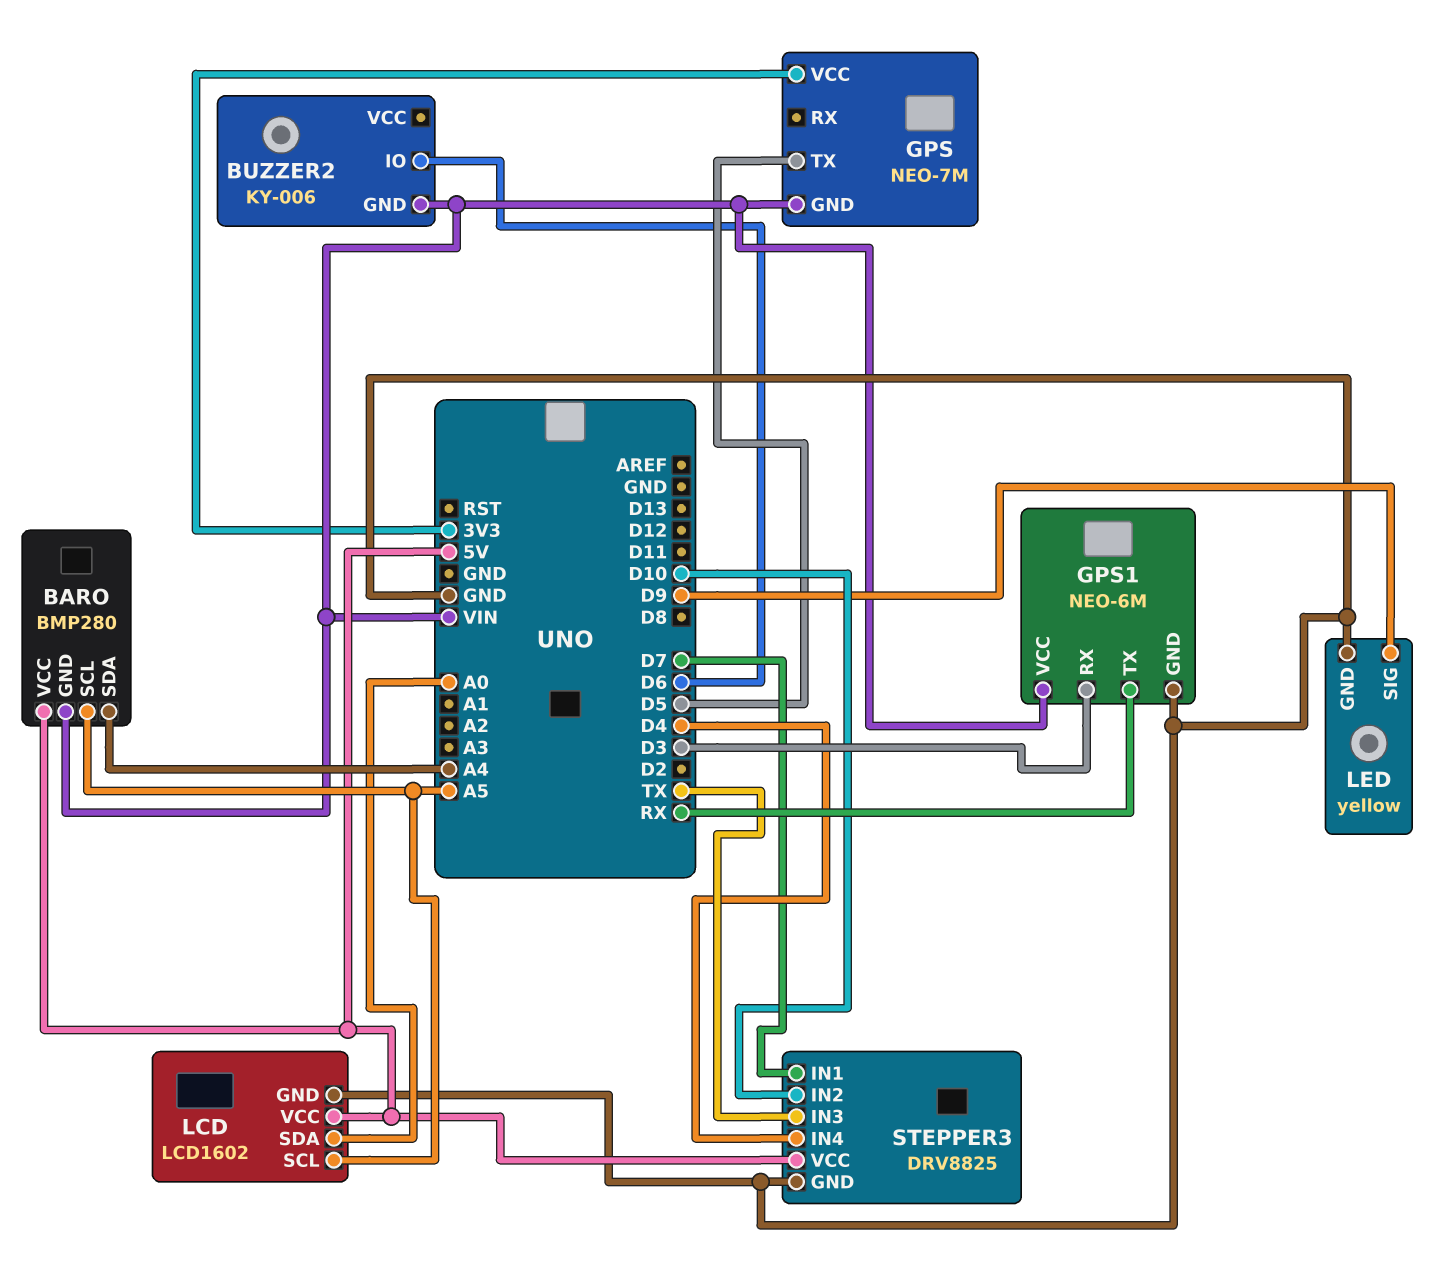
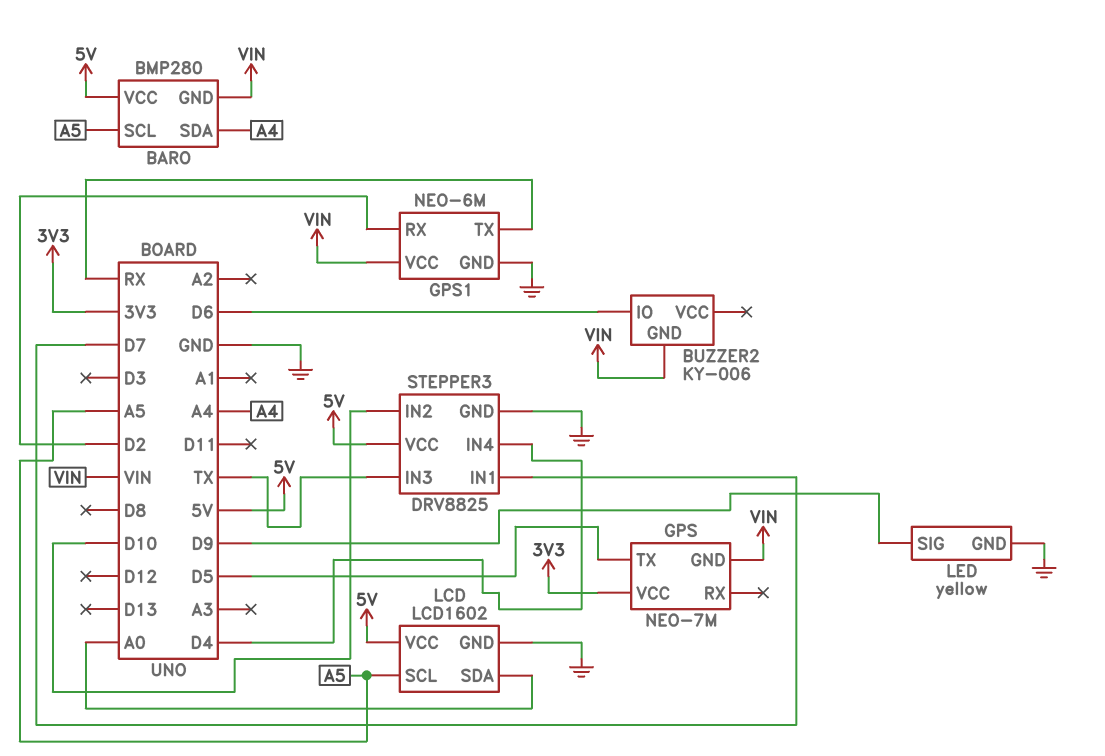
GPS1 pin RX: D3 -> D2

